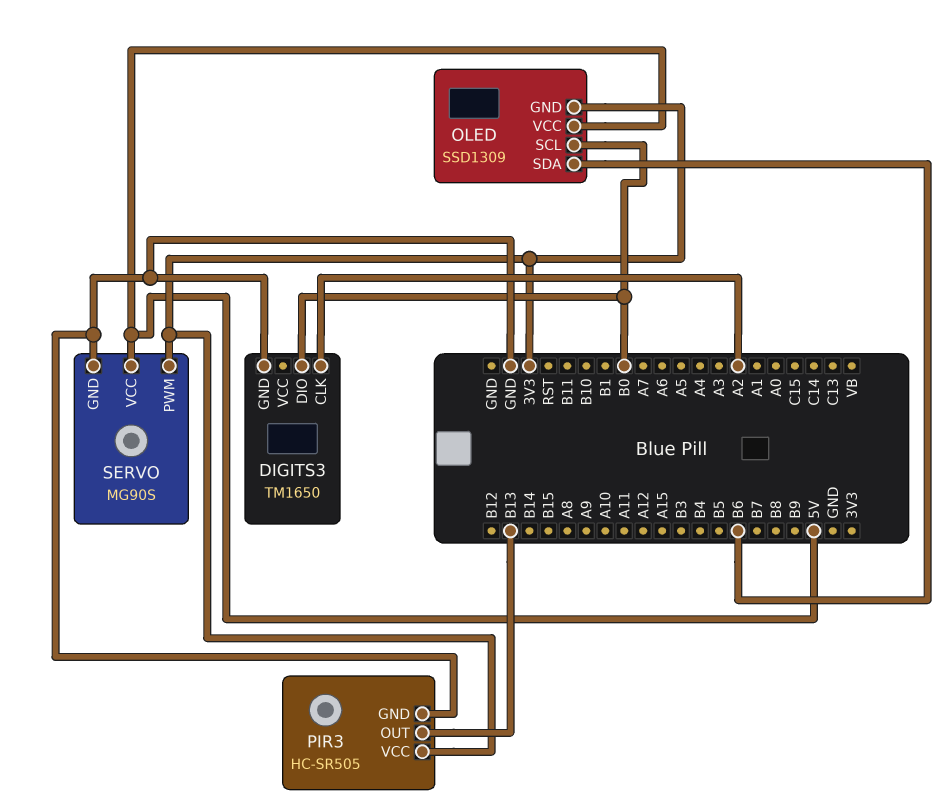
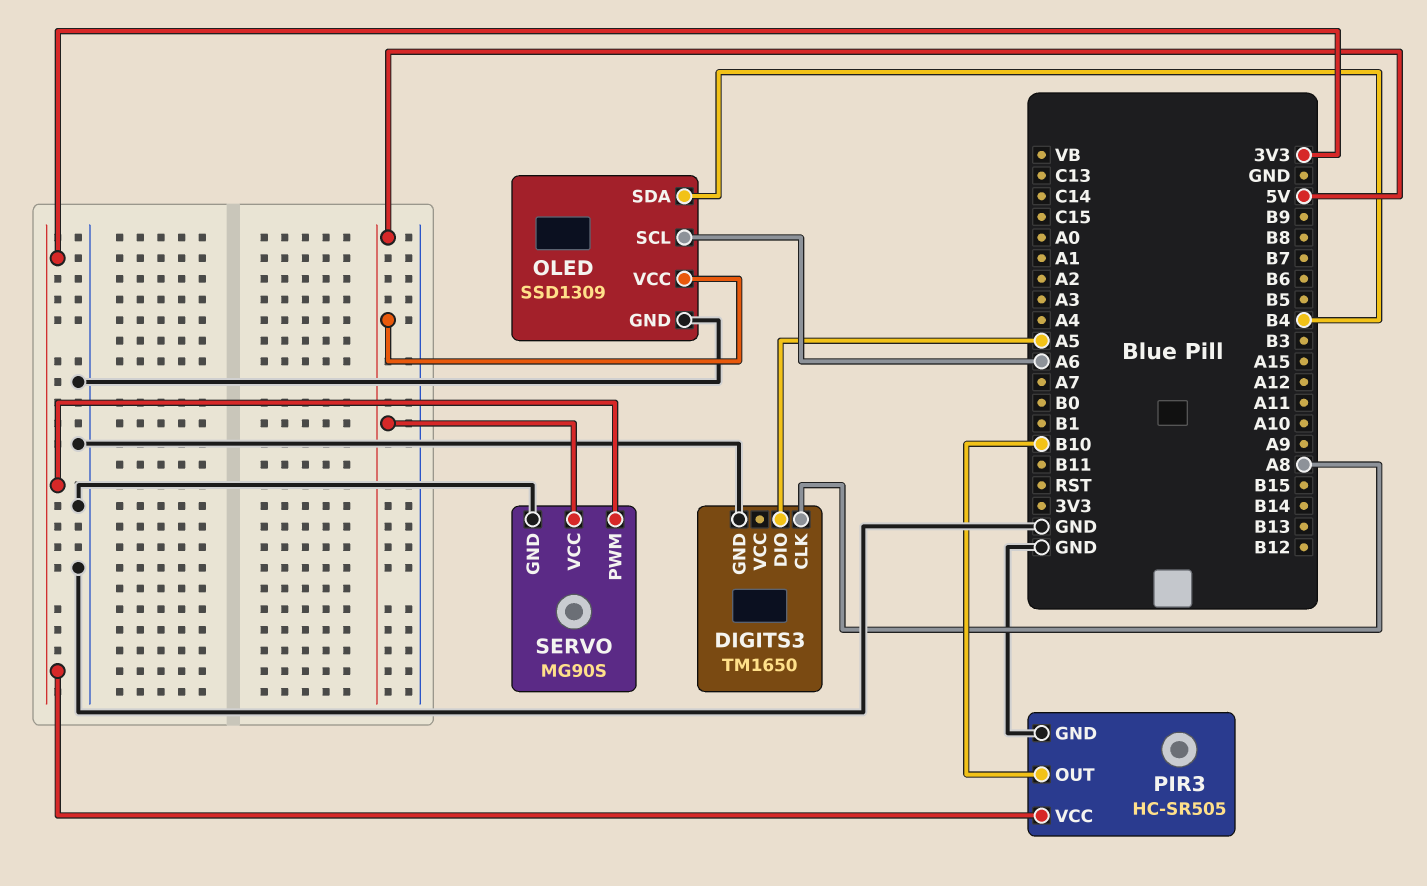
DIGITS3 pin CLK: A2 -> A8
DIGITS3 pin DIO: B0 -> A5
OLED pin GND: 3V3 -> GND
OLED pin SCL: B0 -> A6
OLED pin SDA: B6 -> B4
PIR3 pin OUT: B13 -> B10

